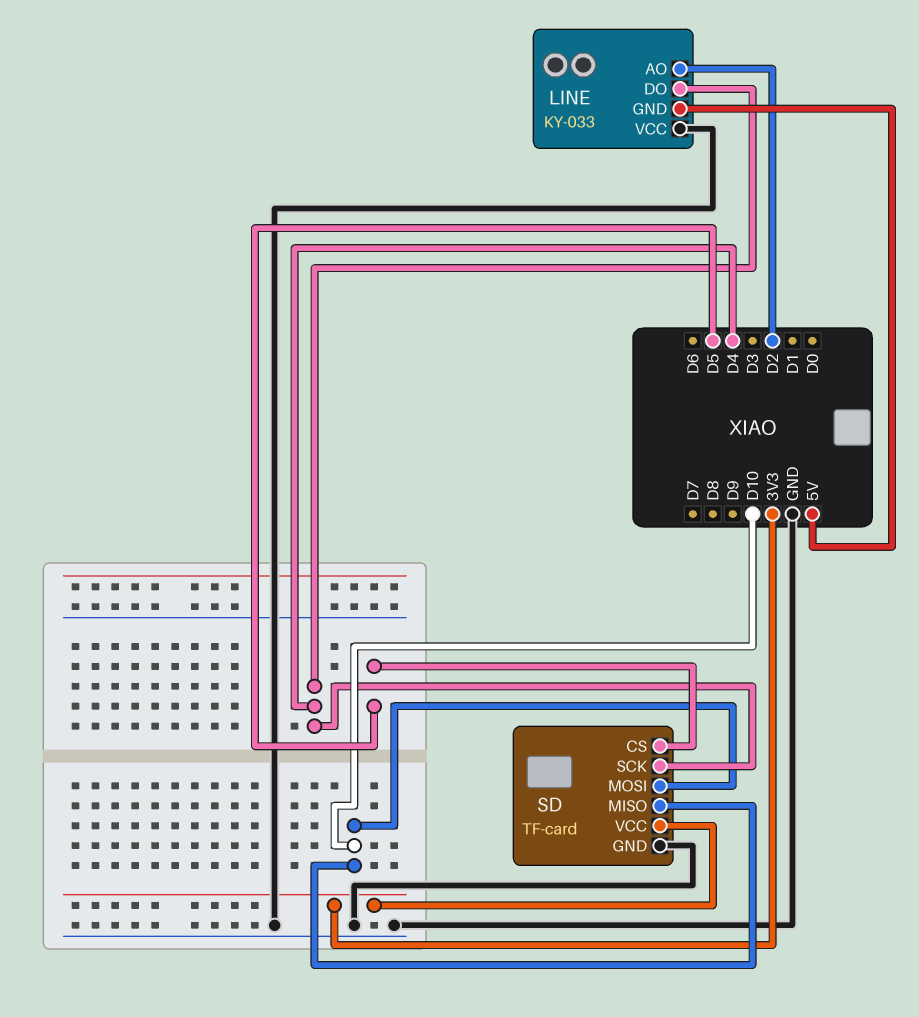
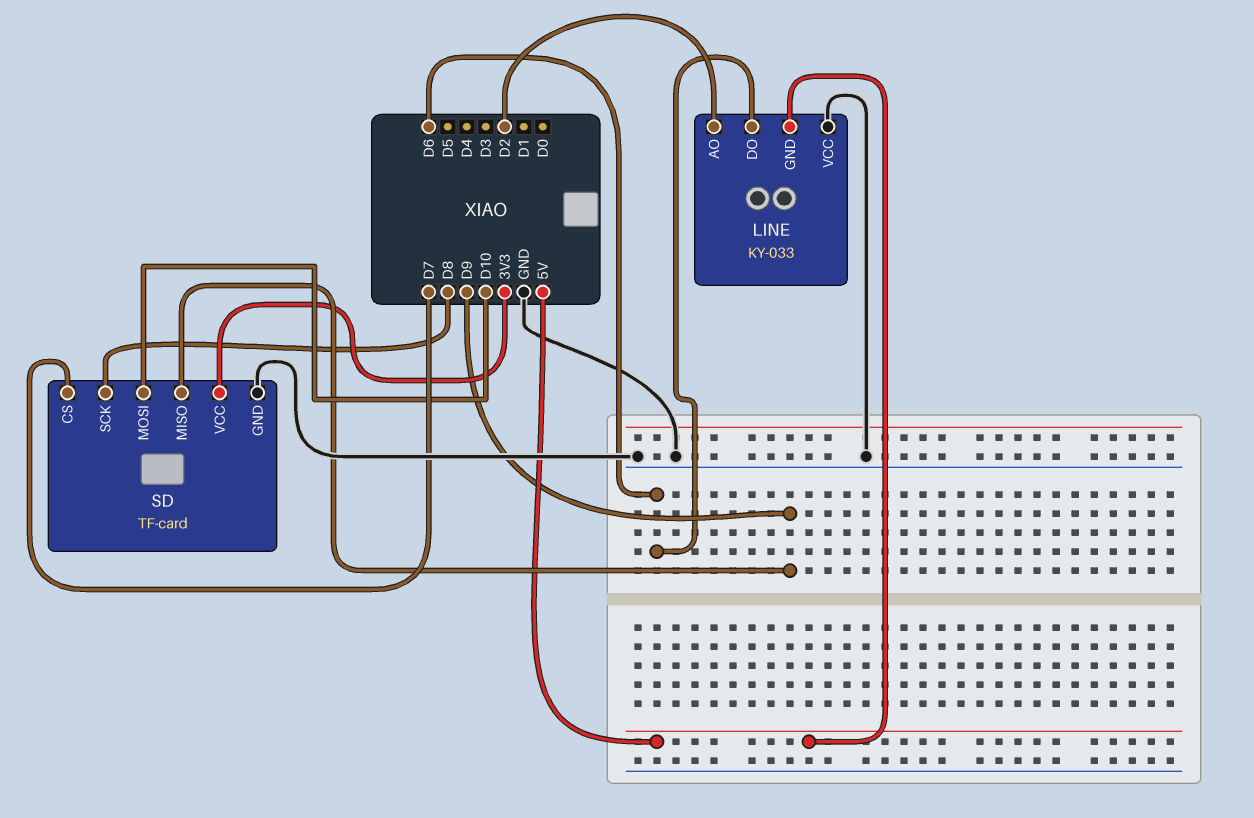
LINE pin DO: D4 -> D6
SD pin CS: D5 -> D7
SD pin MISO: D10 -> D9
SD pin SCK: D4 -> D8

